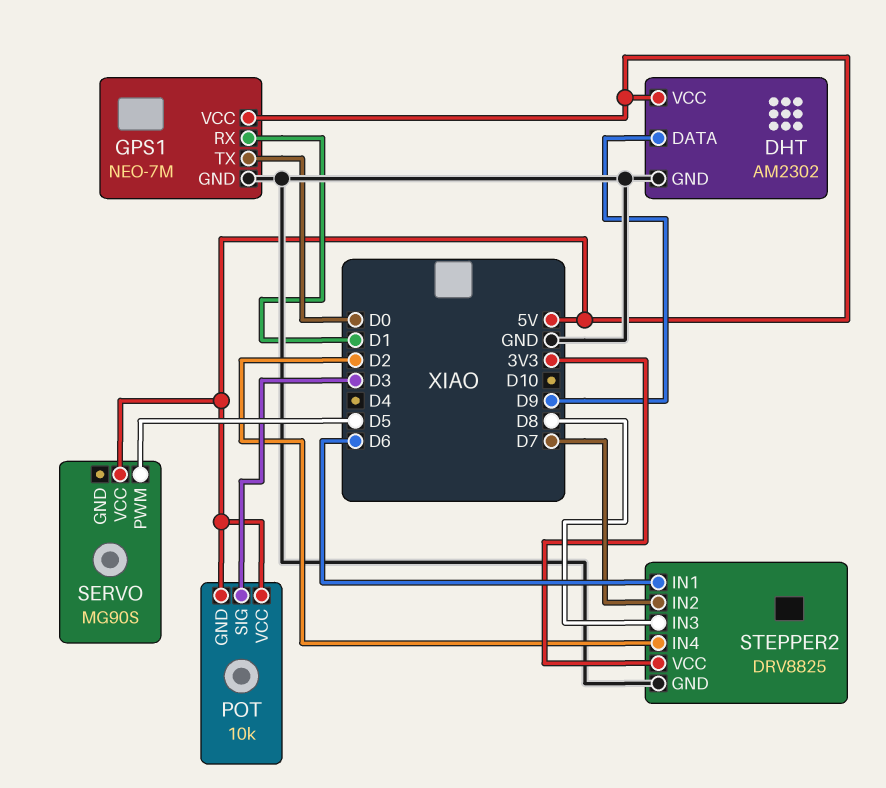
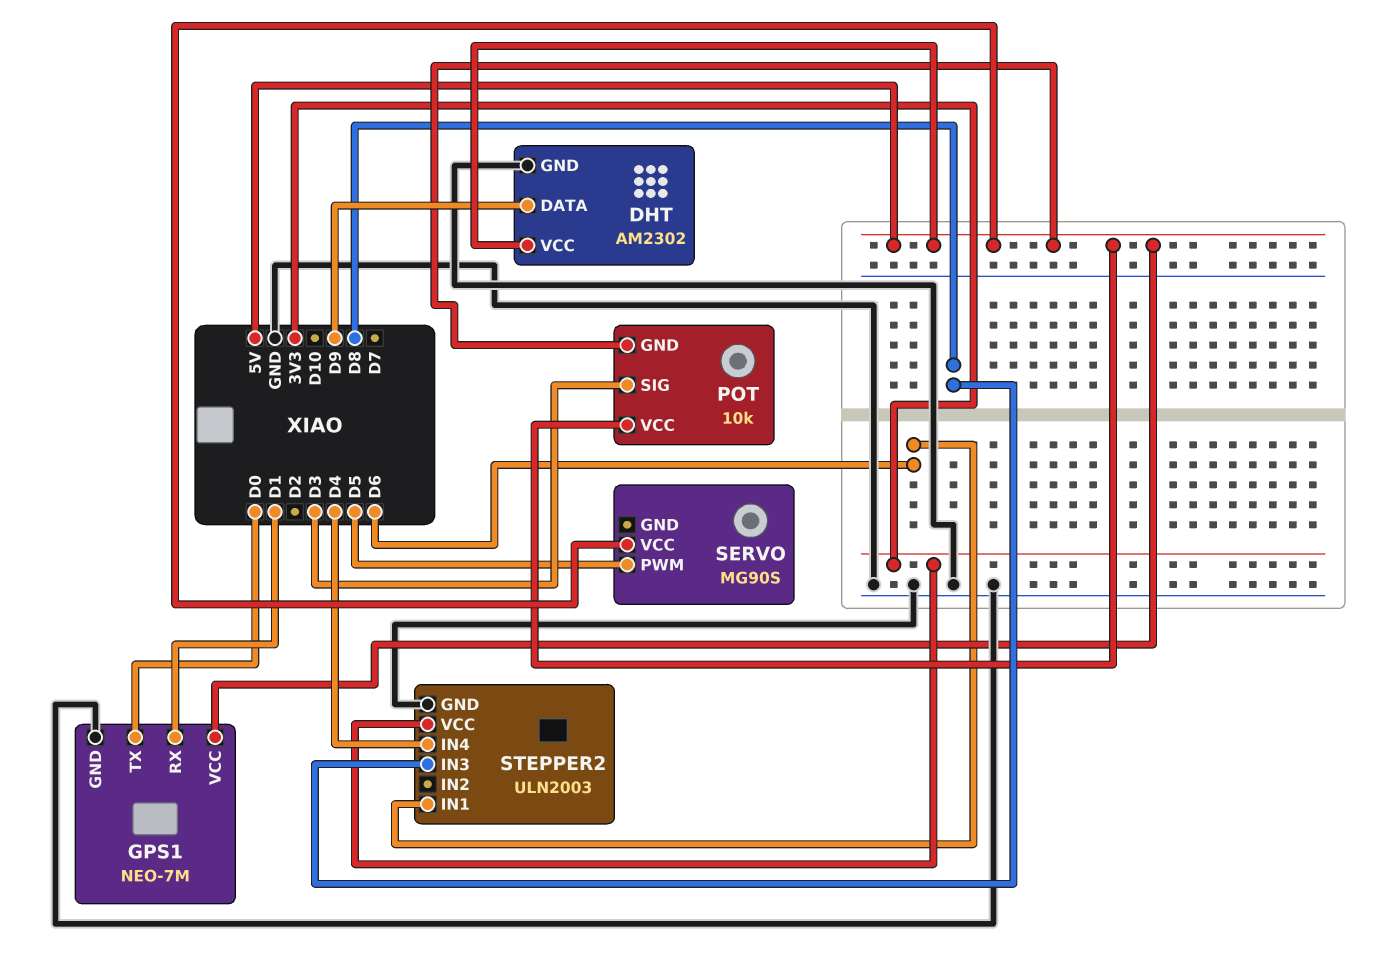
STEPPER2: DRV8825 -> ULN2003
STEPPER2 pin IN2: D7 -> none
STEPPER2 pin IN4: D2 -> D4

